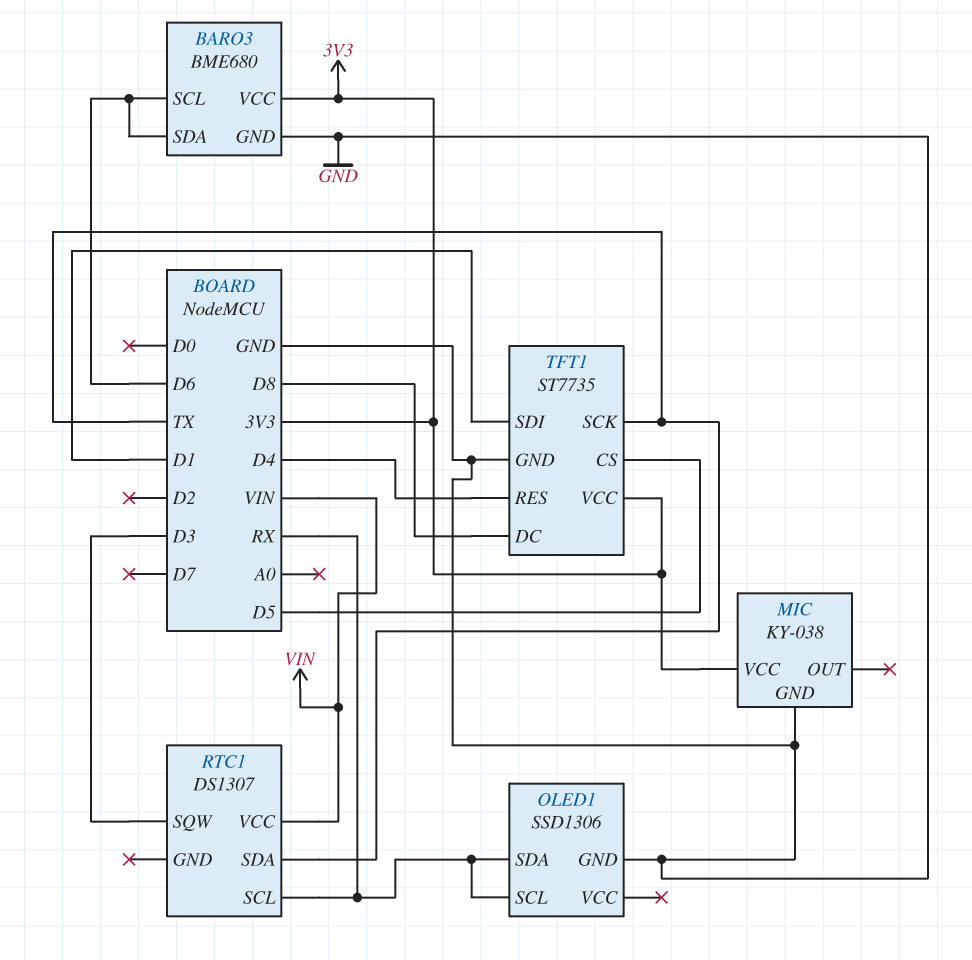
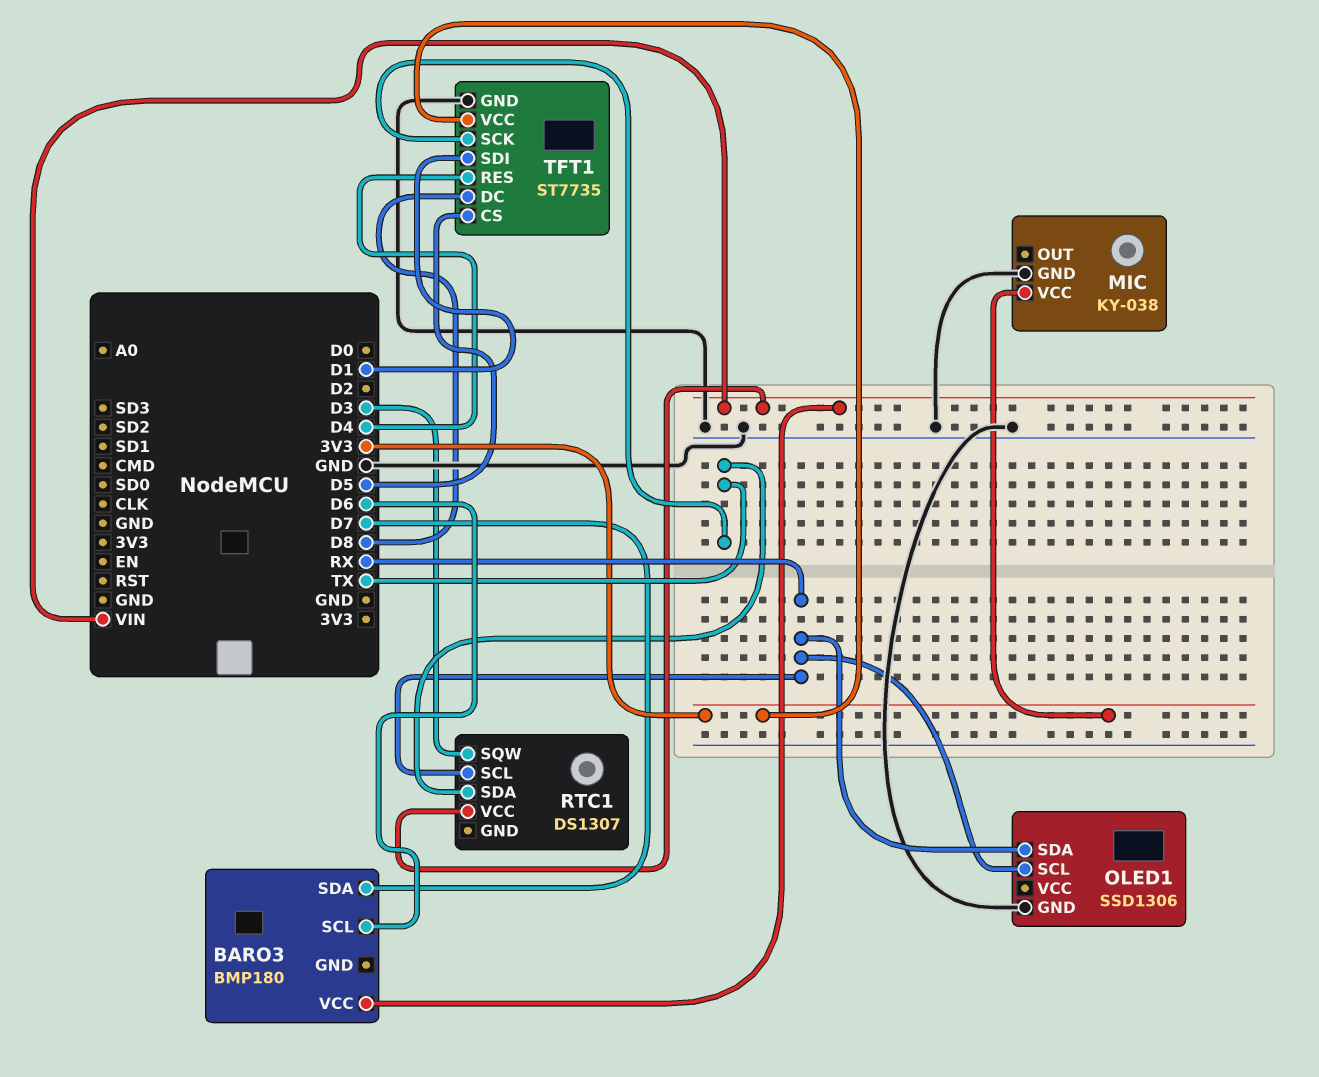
BARO3: BME680 -> BMP180
BARO3 pin GND: GND -> none
BARO3 pin SDA: D6 -> D7
BARO3 pin VCC: 3V3 -> VIN

